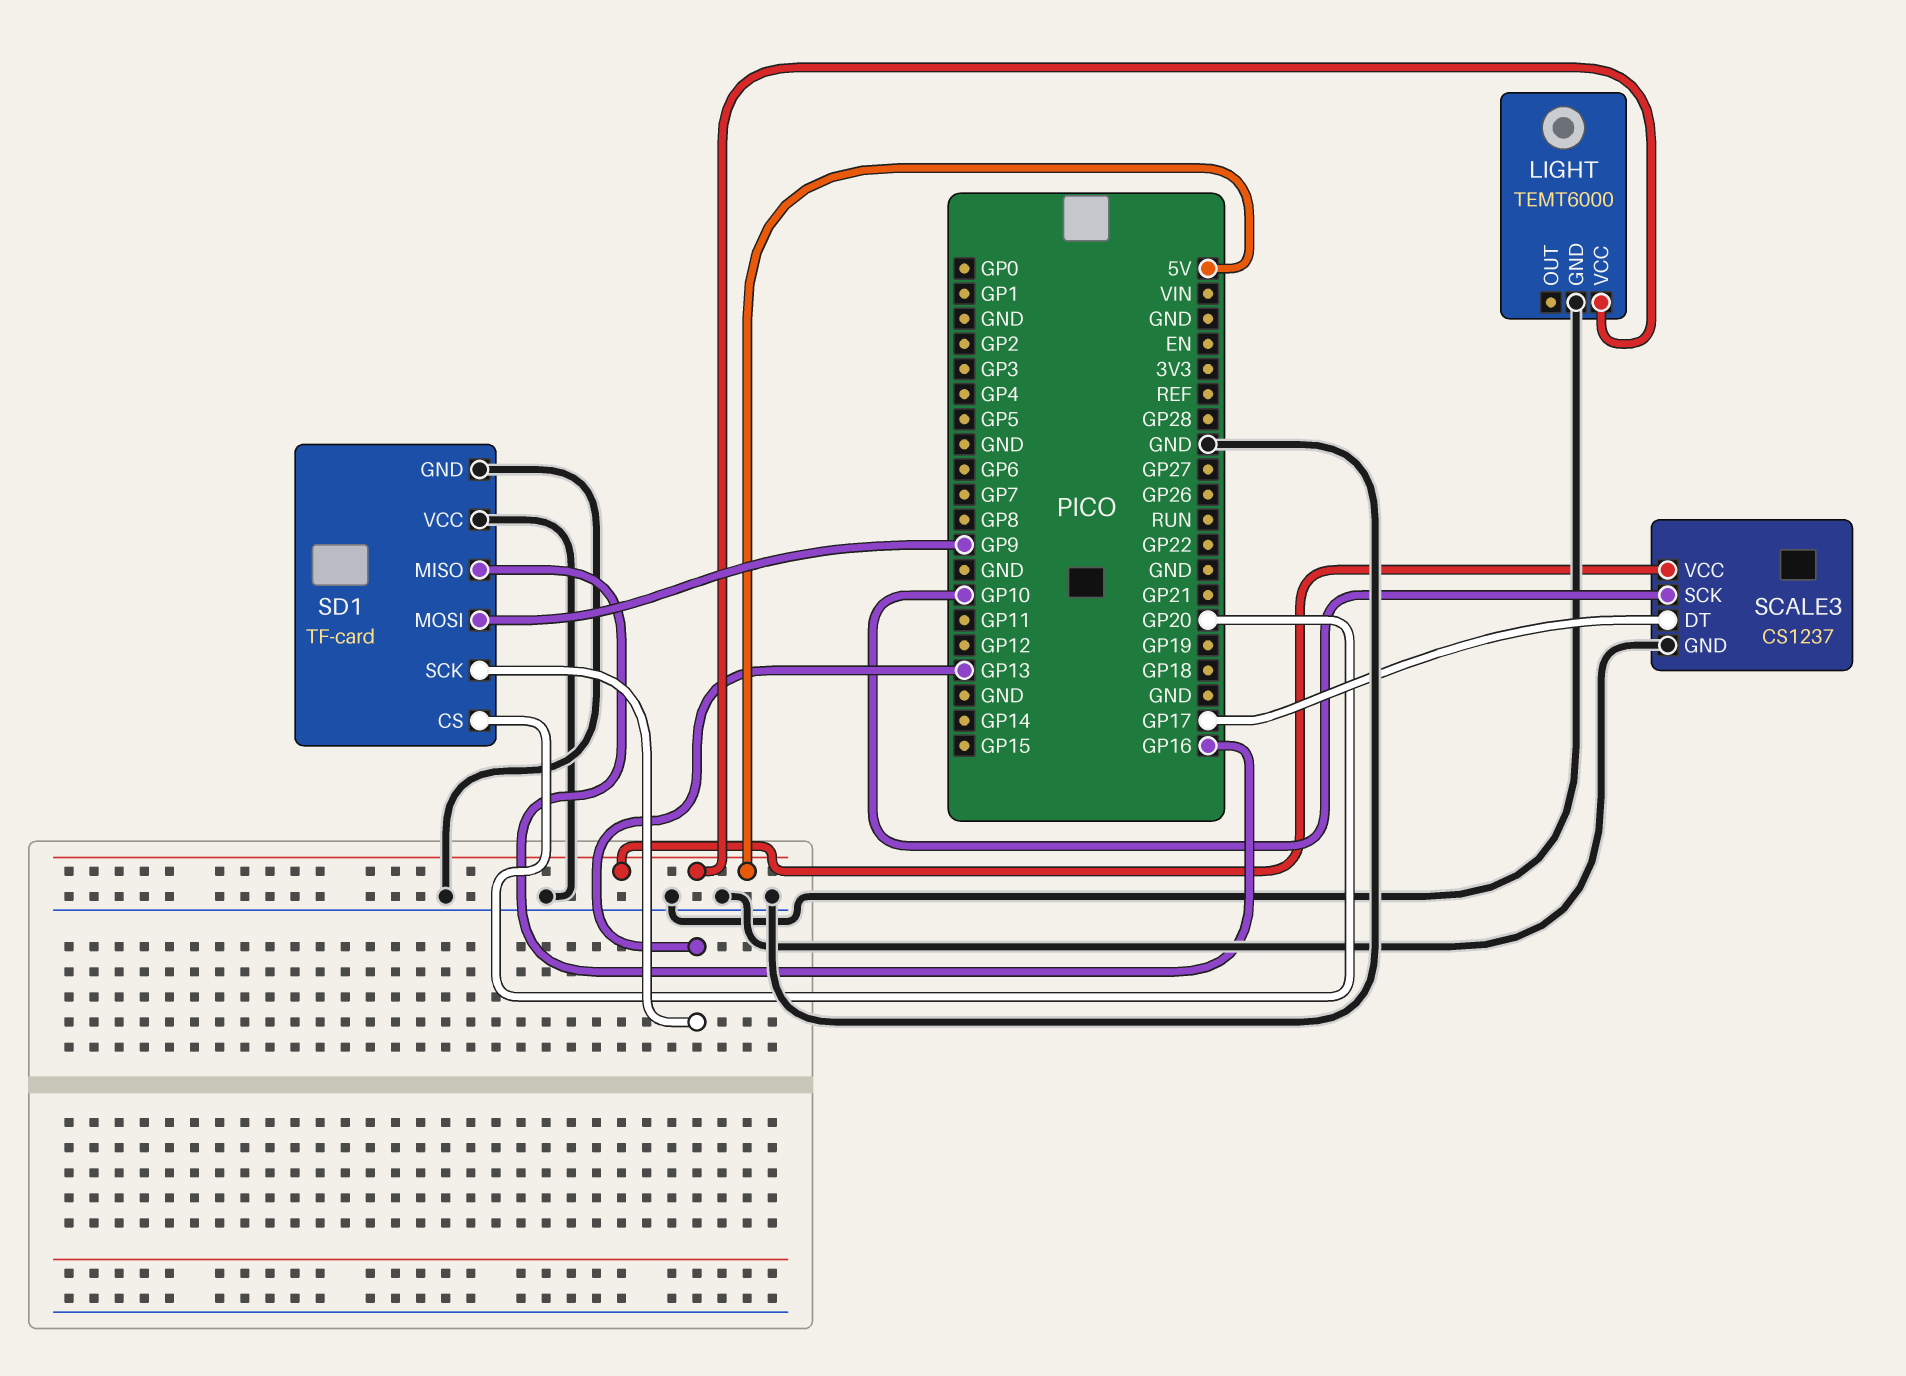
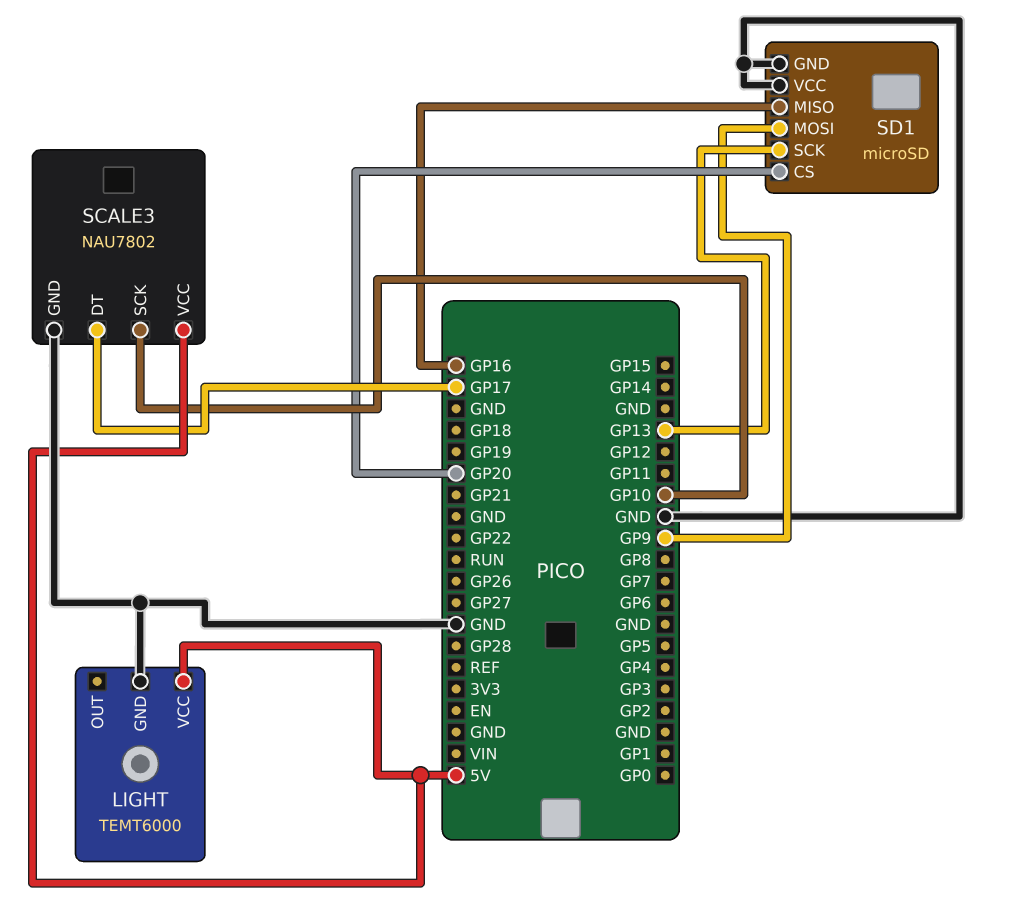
SCALE3: CS1237 -> NAU7802
SD1: TF-card -> microSD

